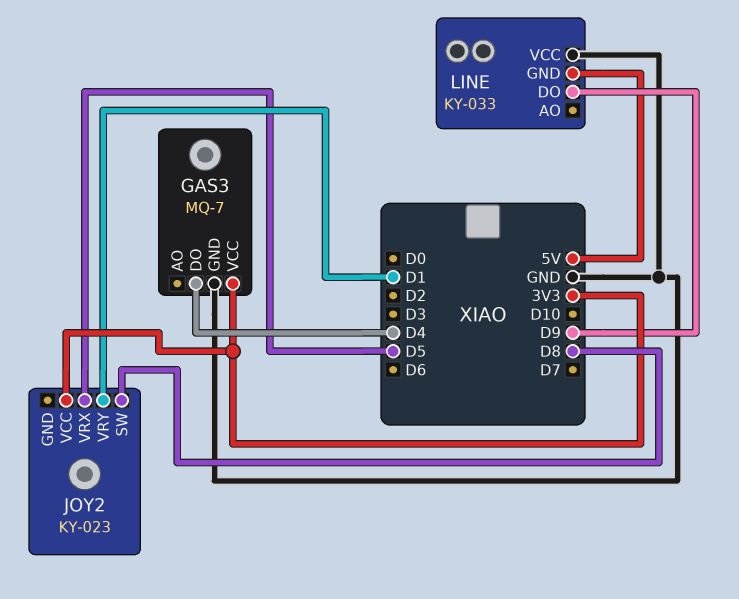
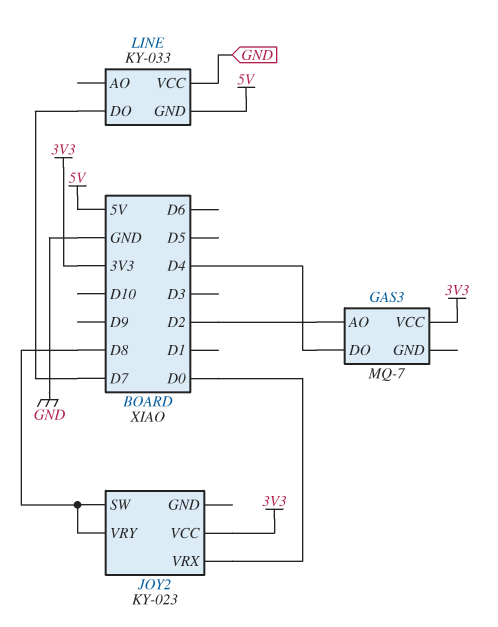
GAS3 pin AO: none -> D2
GAS3 pin GND: GND -> none
JOY2 pin VRX: D5 -> D0
JOY2 pin VRY: D1 -> D8
LINE pin DO: D9 -> D7

